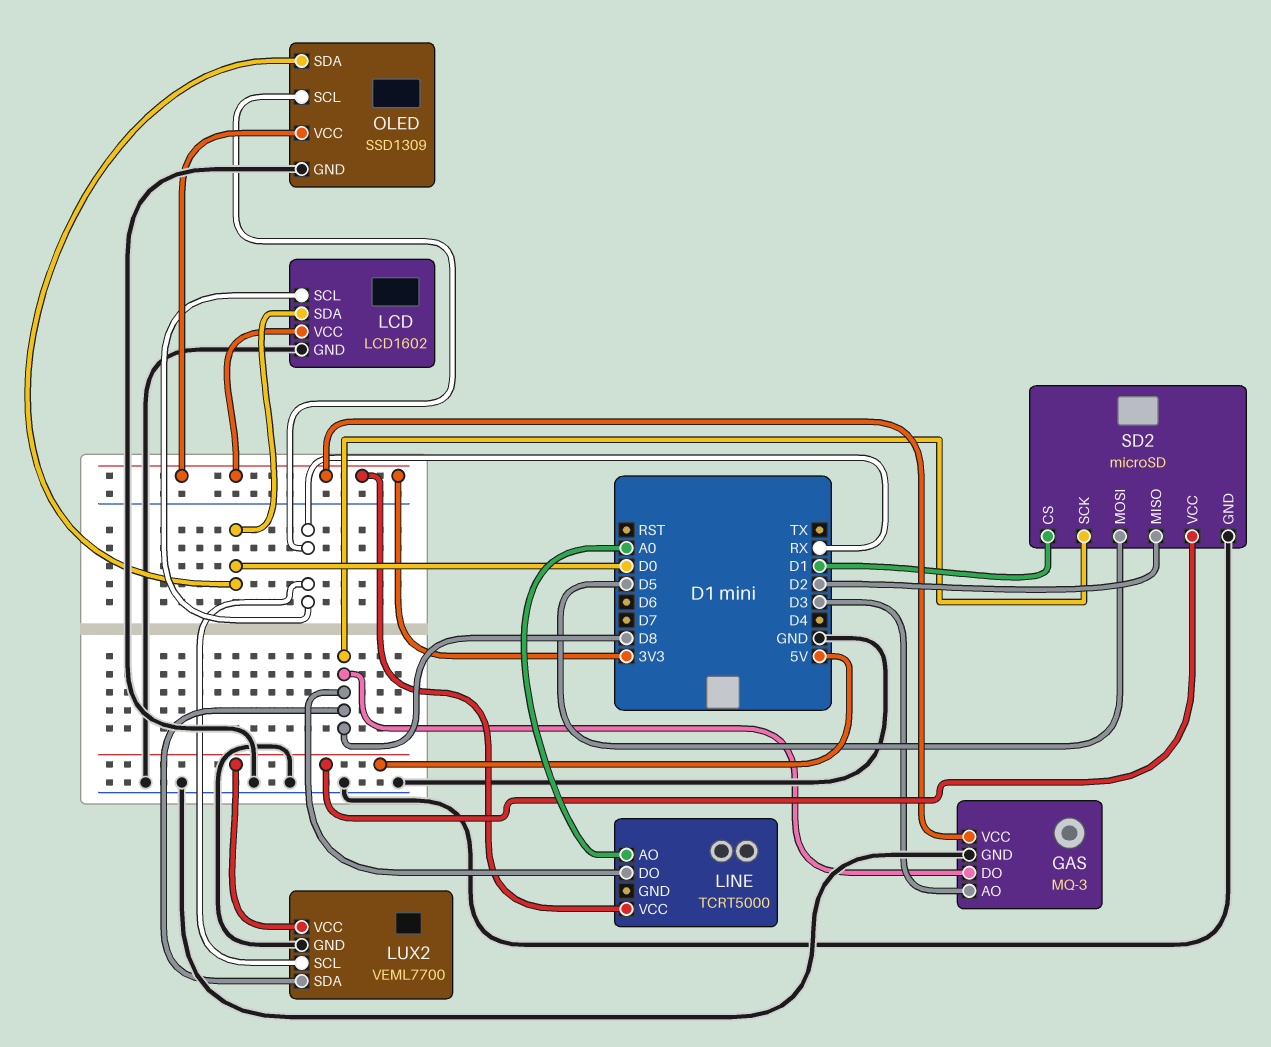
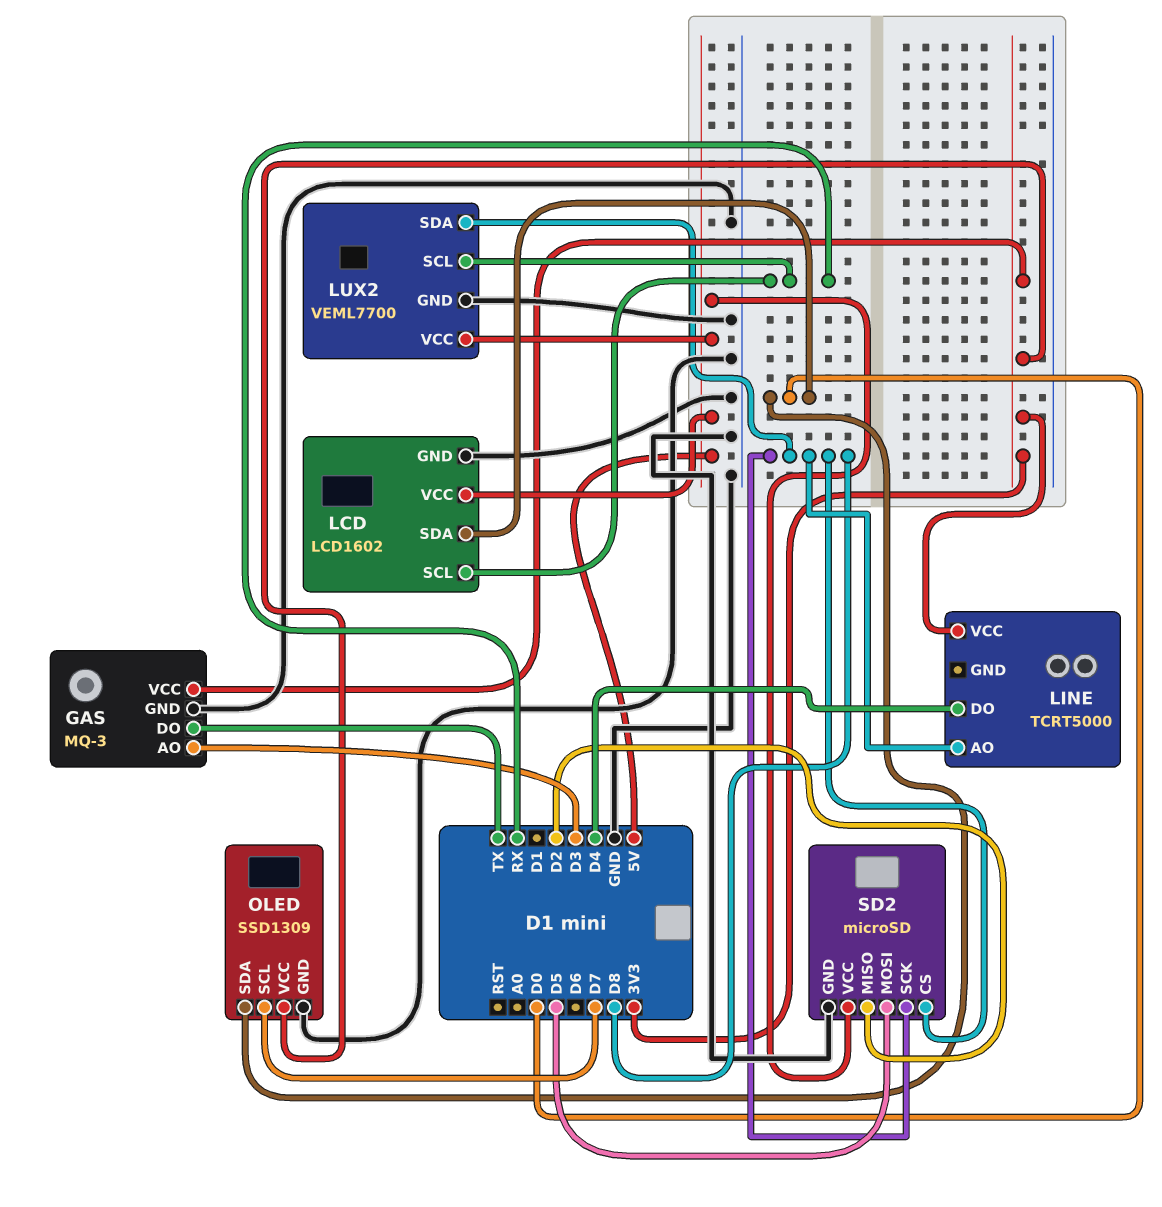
GAS pin DO: D8 -> TX
LCD pin VCC: 3V3 -> 5V
LINE pin AO: A0 -> D8
LINE pin DO: D8 -> D4
OLED pin SCL: RX -> D7
SD2 pin CS: D1 -> D8

